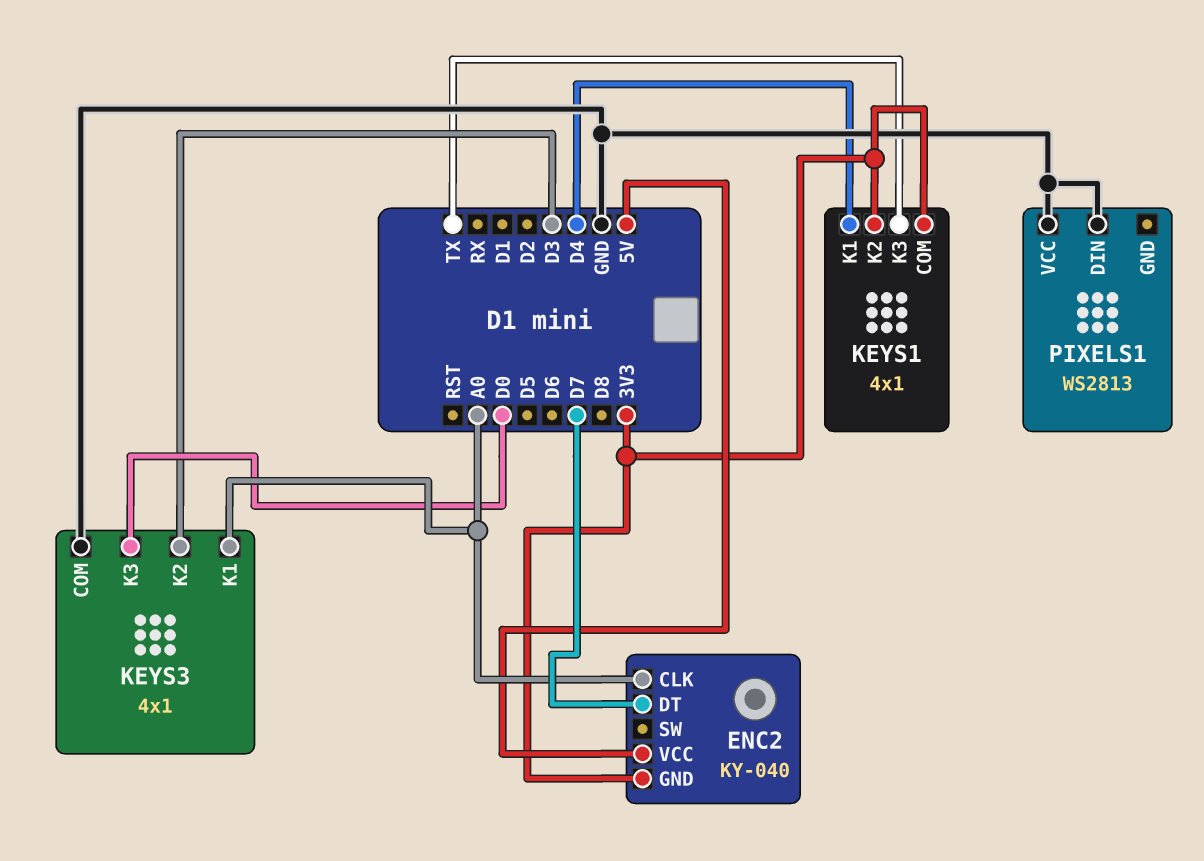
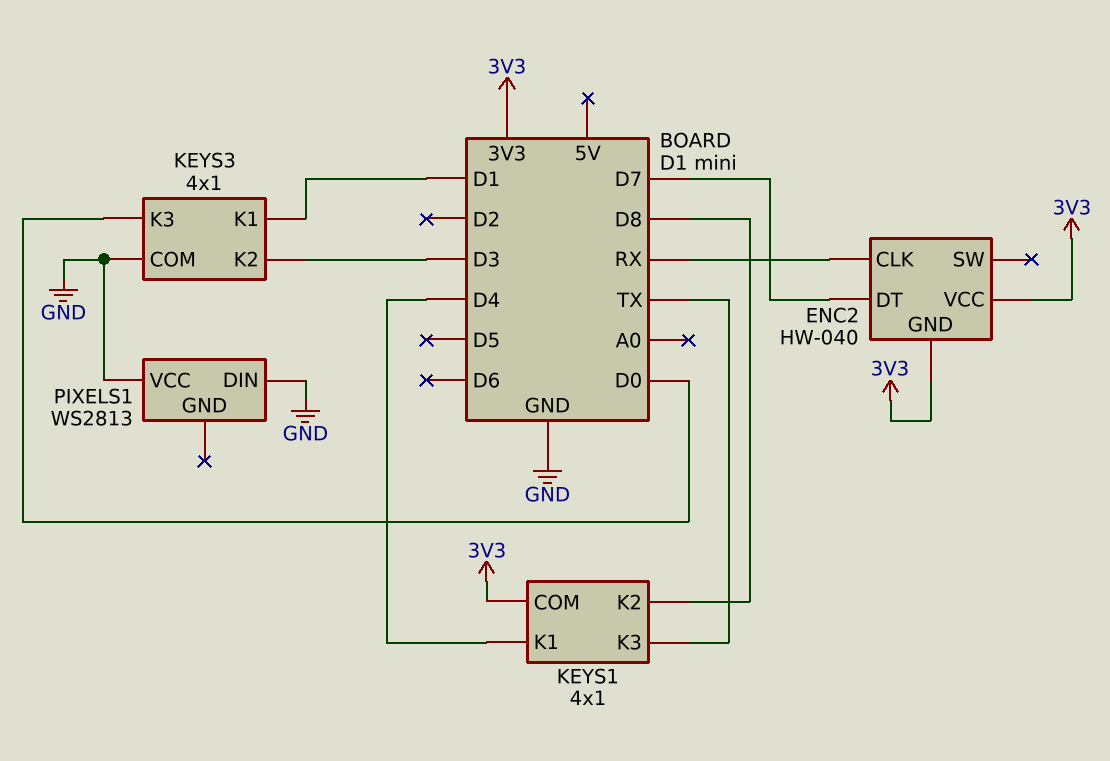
ENC2: KY-040 -> HW-040
ENC2 pin CLK: A0 -> RX
ENC2 pin VCC: 5V -> 3V3
KEYS1 pin K2: 3V3 -> D8
KEYS3 pin K1: A0 -> D1

